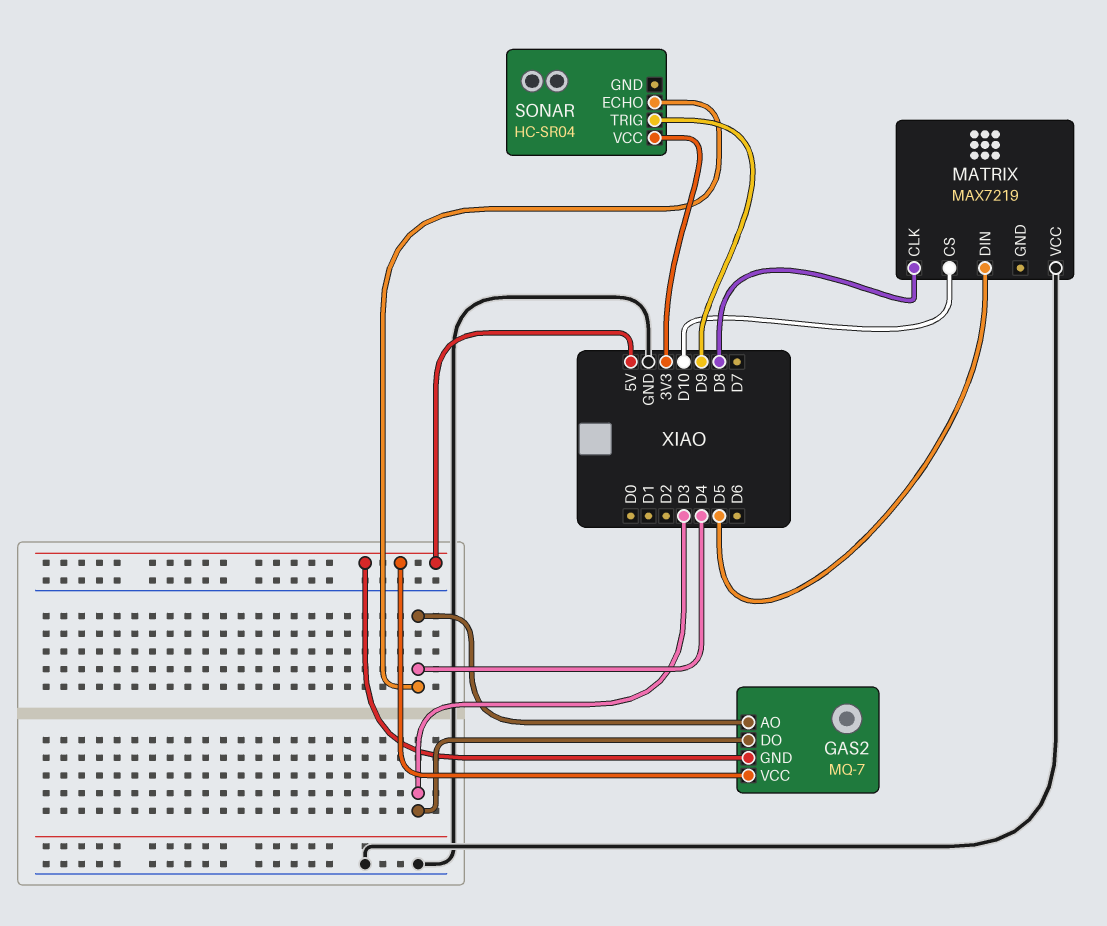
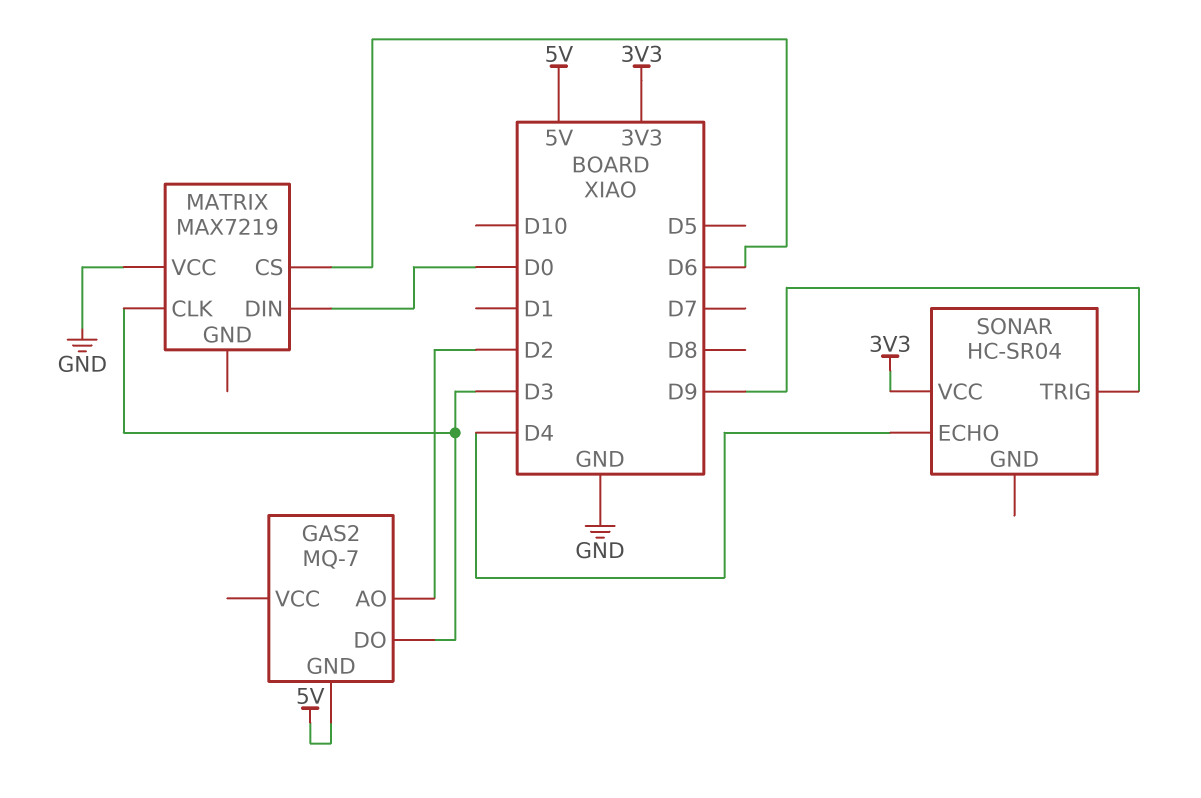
GAS2 pin AO: D4 -> D2
GAS2 pin VCC: 5V -> none
MATRIX pin CLK: D8 -> D3
MATRIX pin CS: D10 -> D6
MATRIX pin DIN: D5 -> D0

